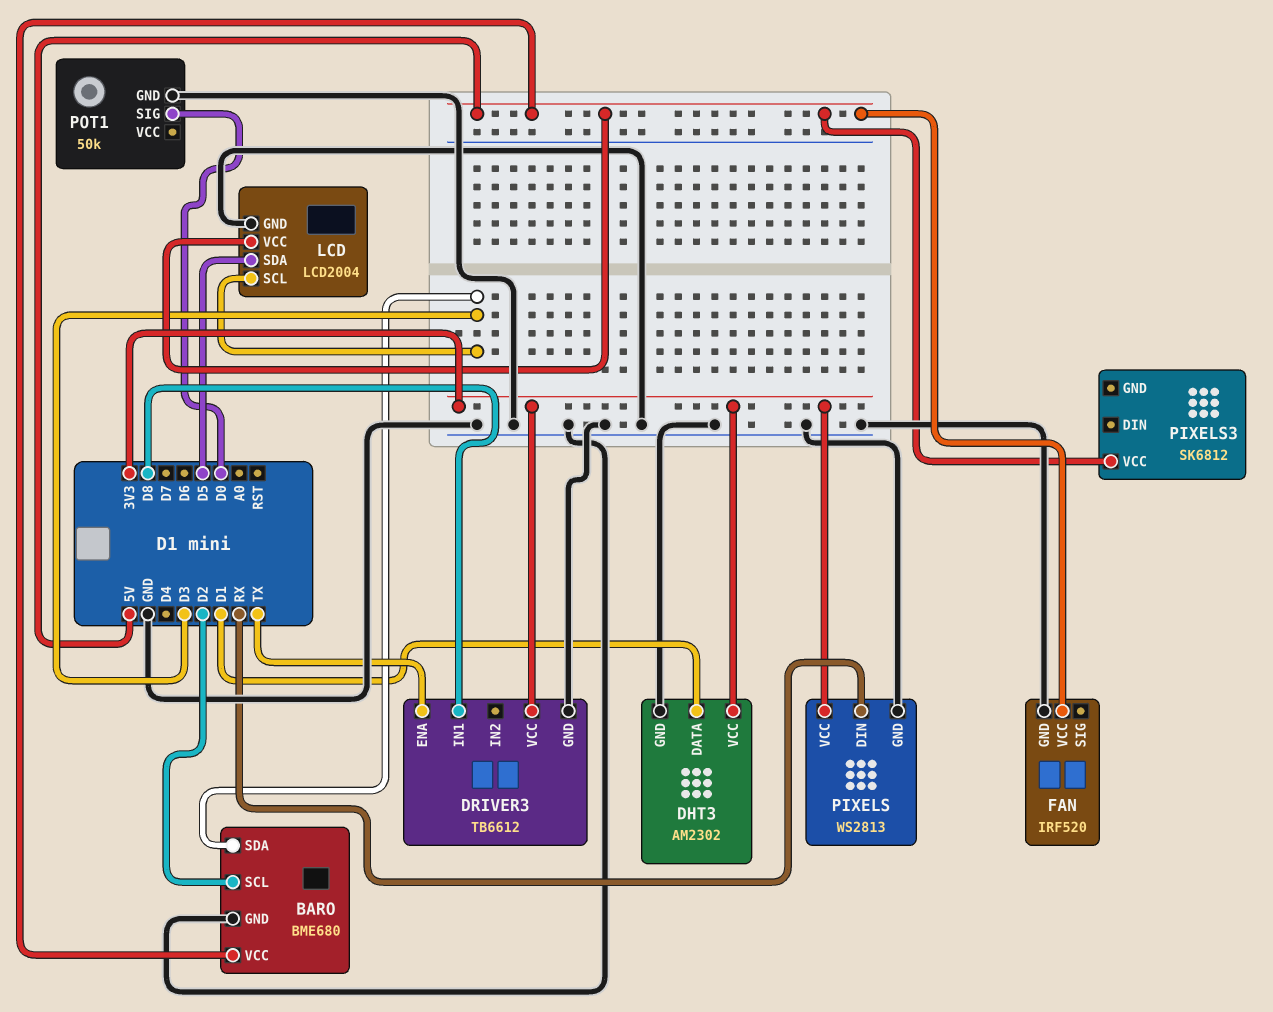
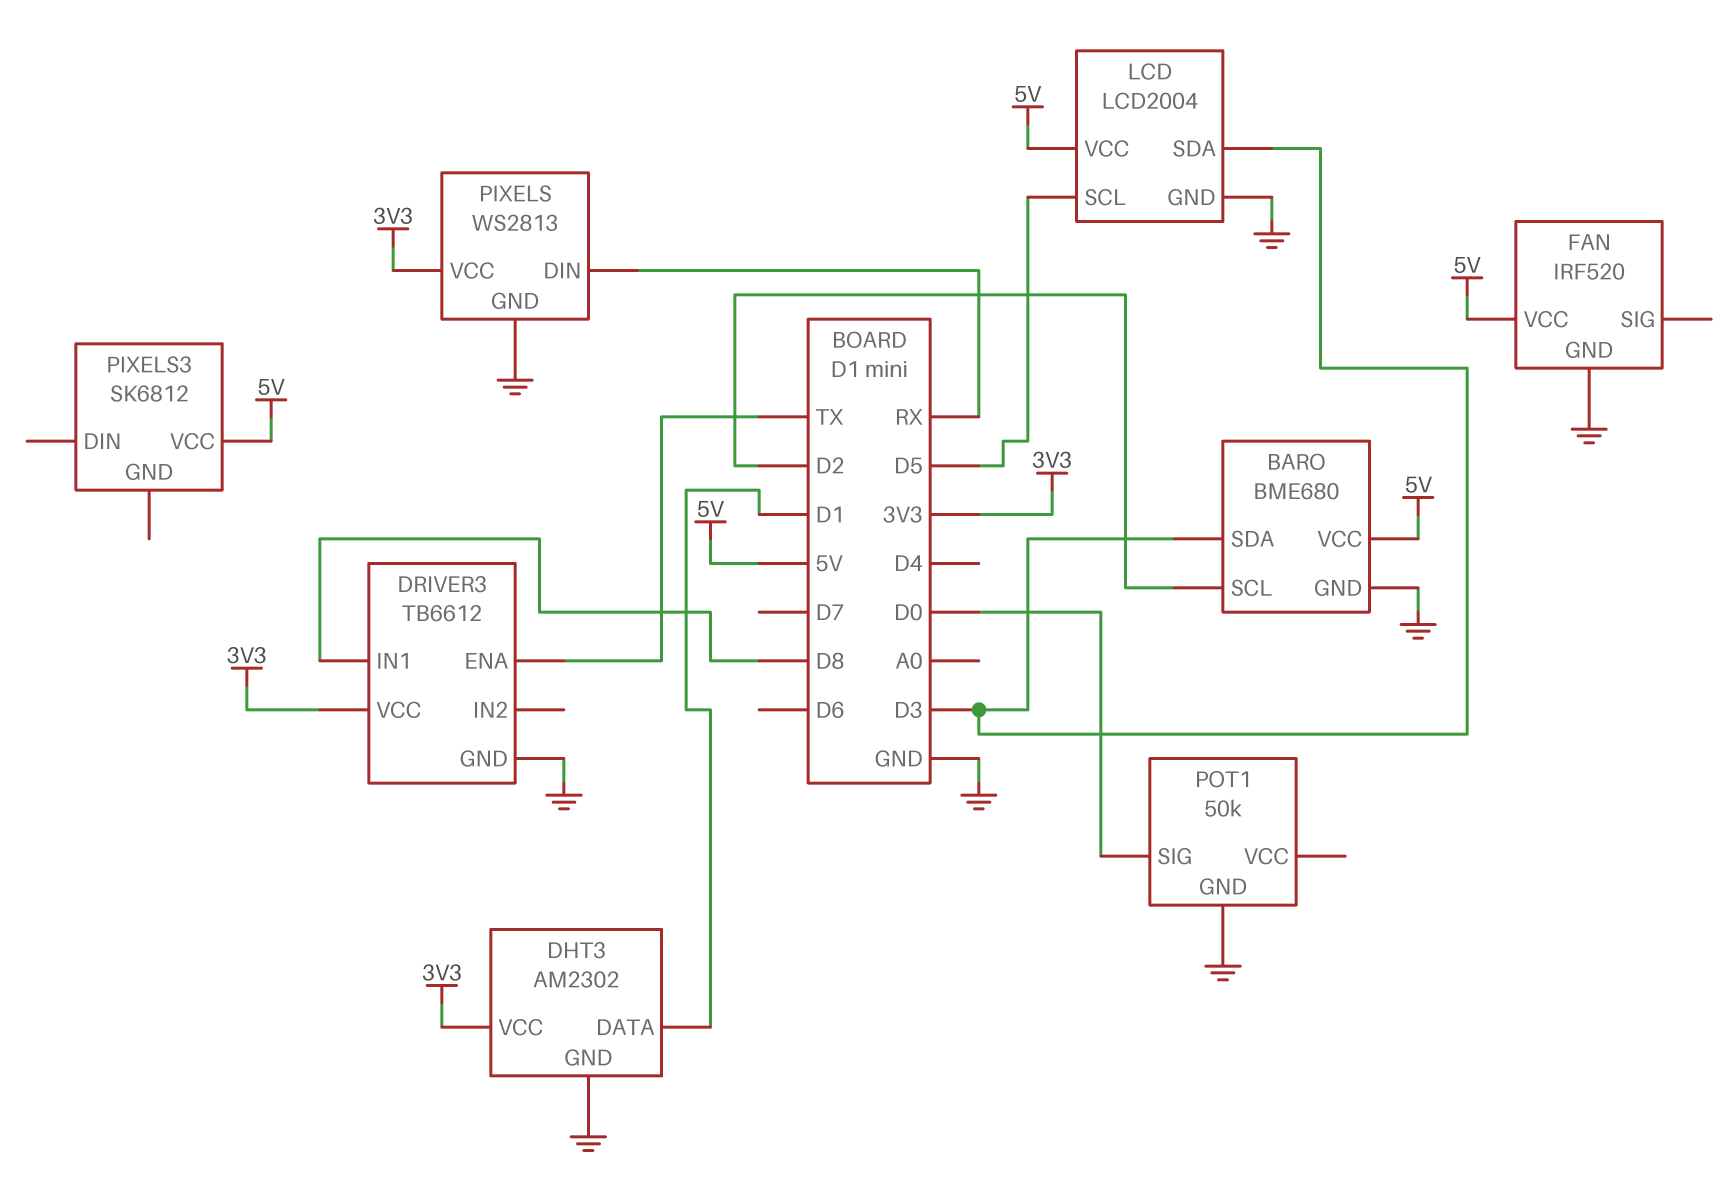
LCD pin SCL: D3 -> D5
LCD pin SDA: D5 -> D3

